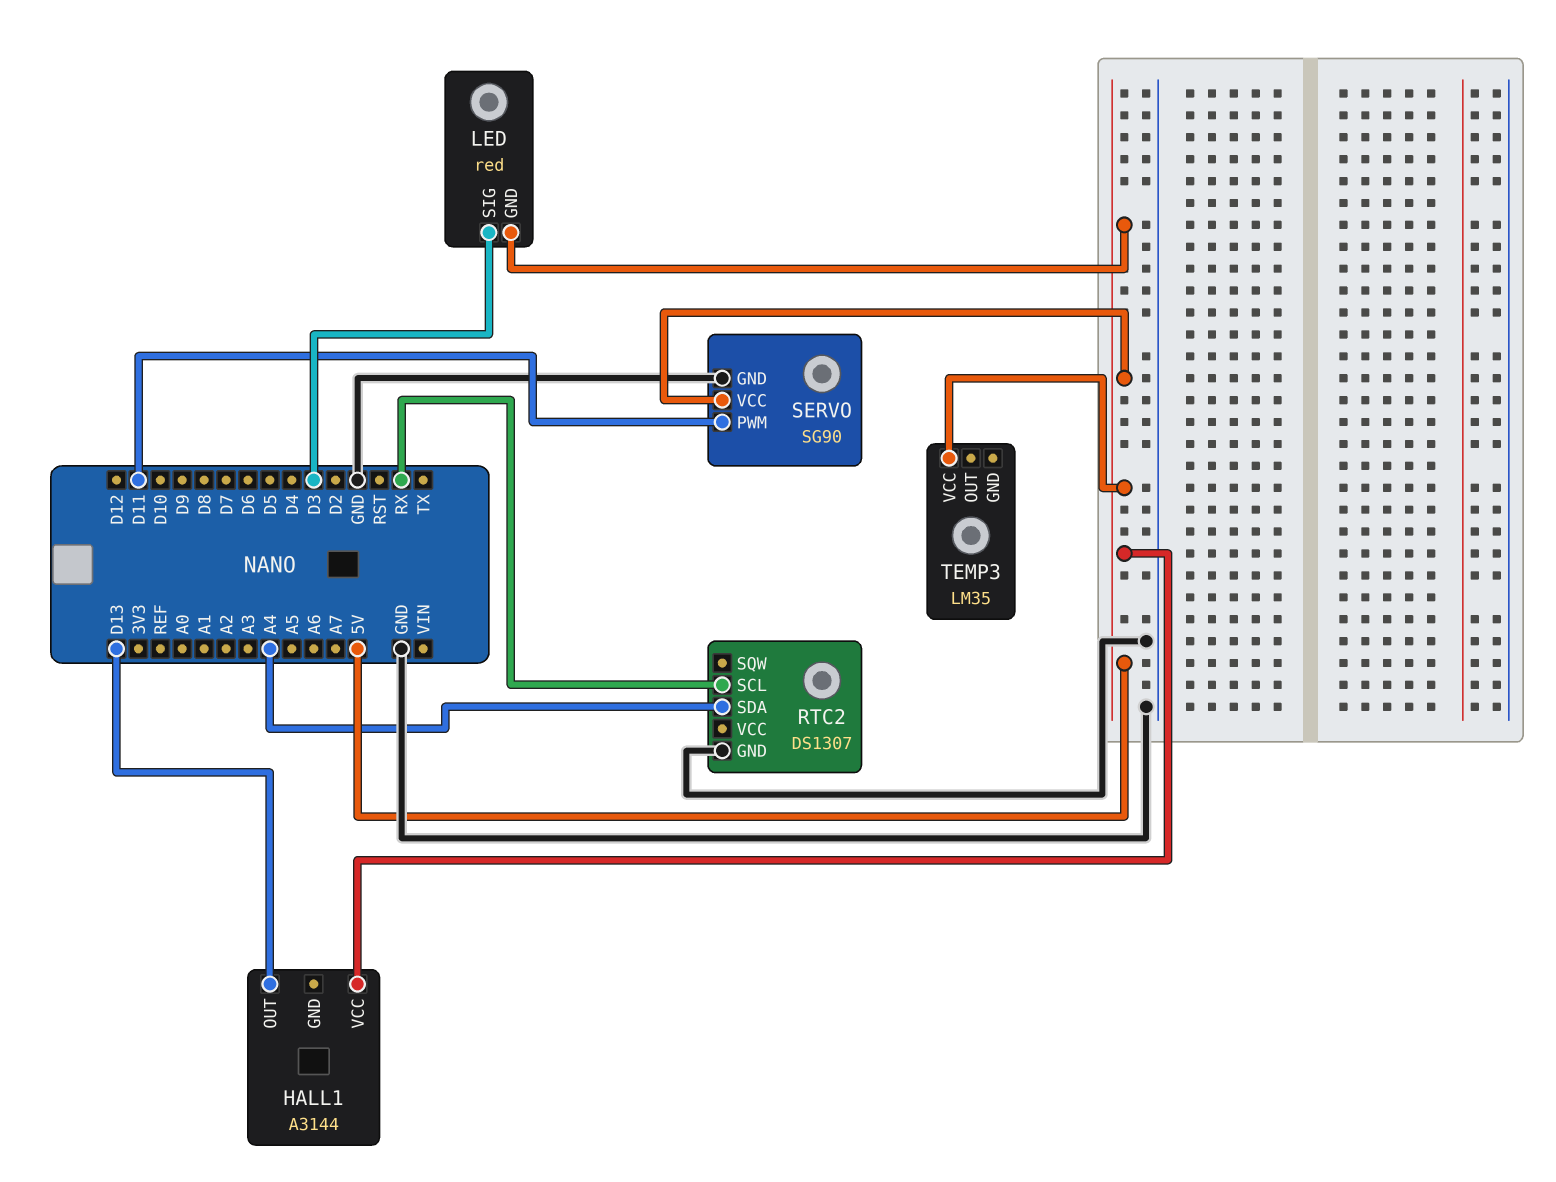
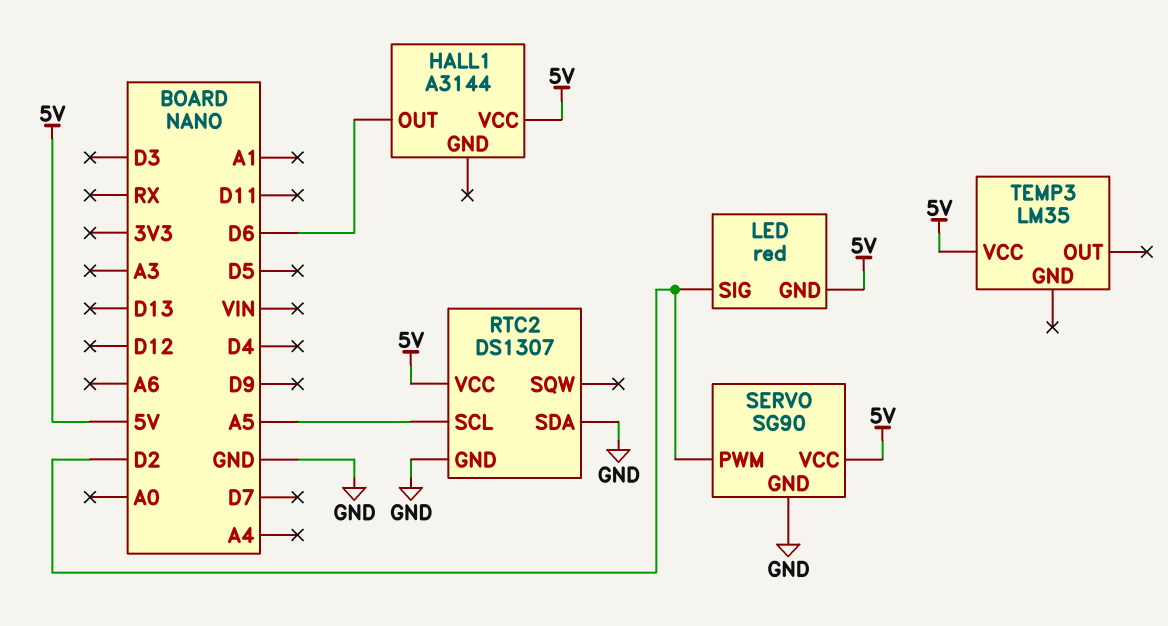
HALL1 pin OUT: D13 -> D6
LED pin SIG: D3 -> D2
RTC2 pin SCL: RX -> A5
RTC2 pin SDA: A4 -> GND
RTC2 pin VCC: none -> 5V
SERVO pin PWM: D11 -> D2

